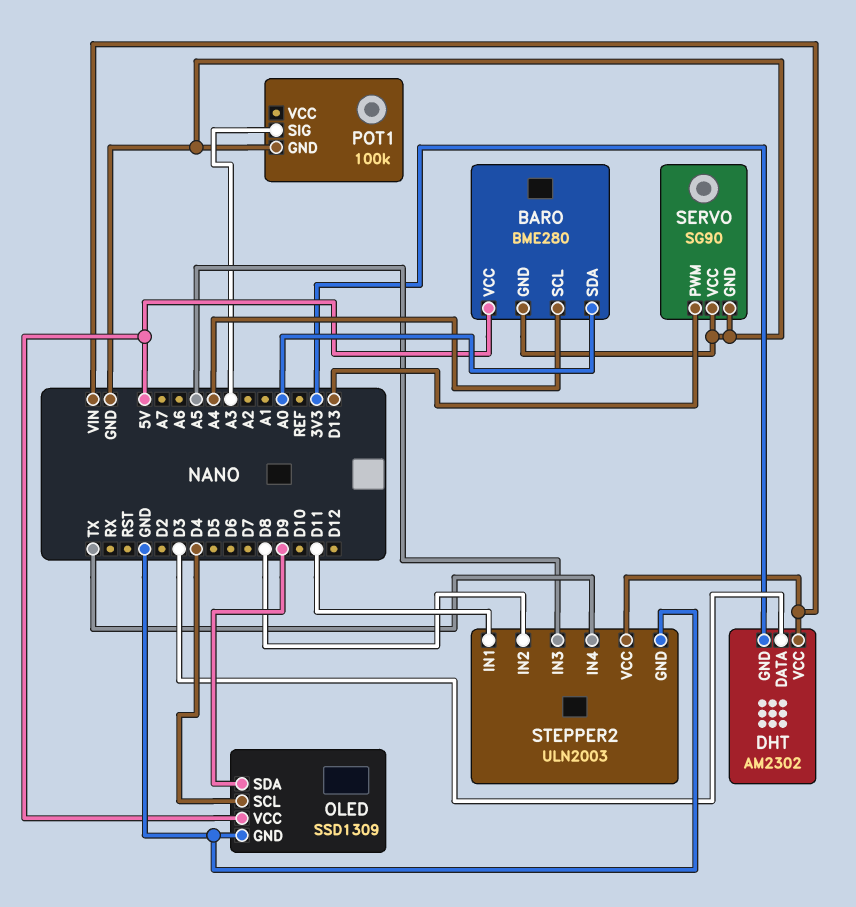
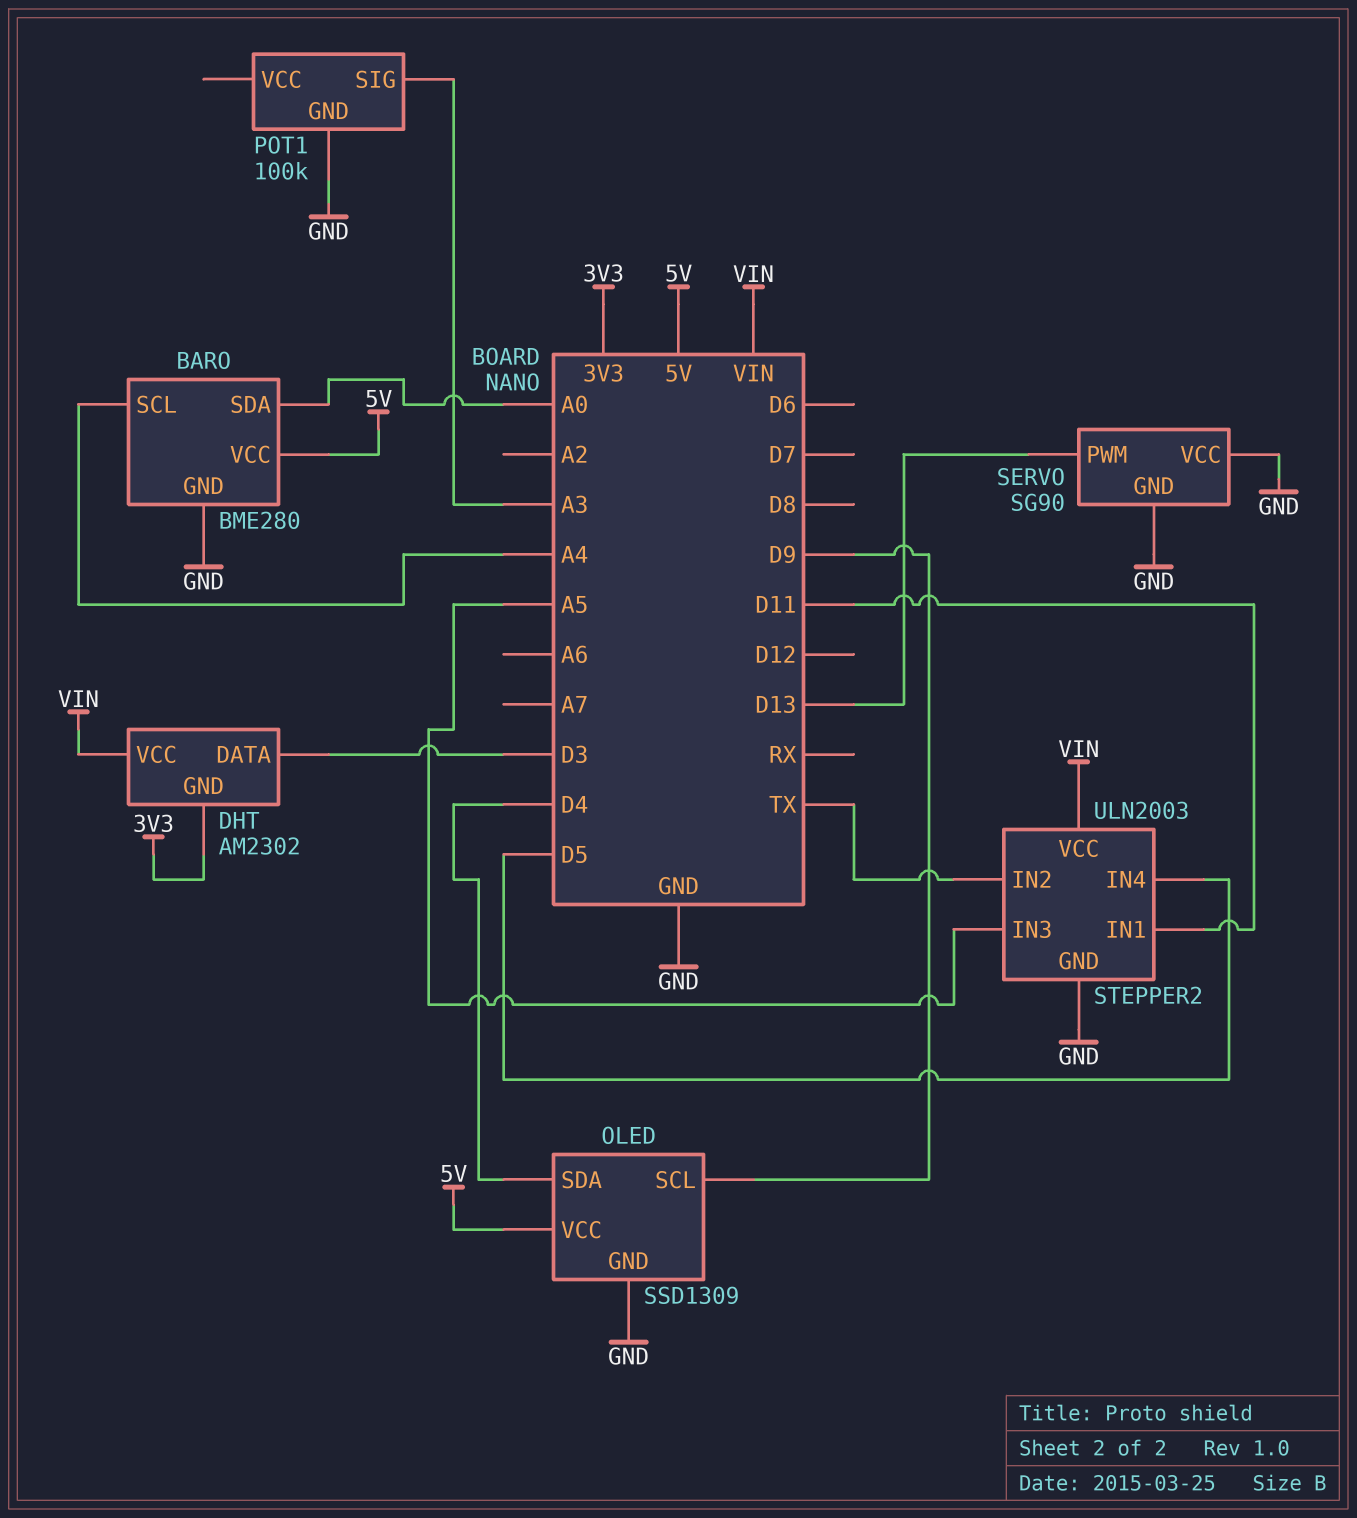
OLED pin SCL: D4 -> D9
OLED pin SDA: D9 -> D4
STEPPER2 pin IN2: D8 -> TX
STEPPER2 pin IN4: TX -> D5

